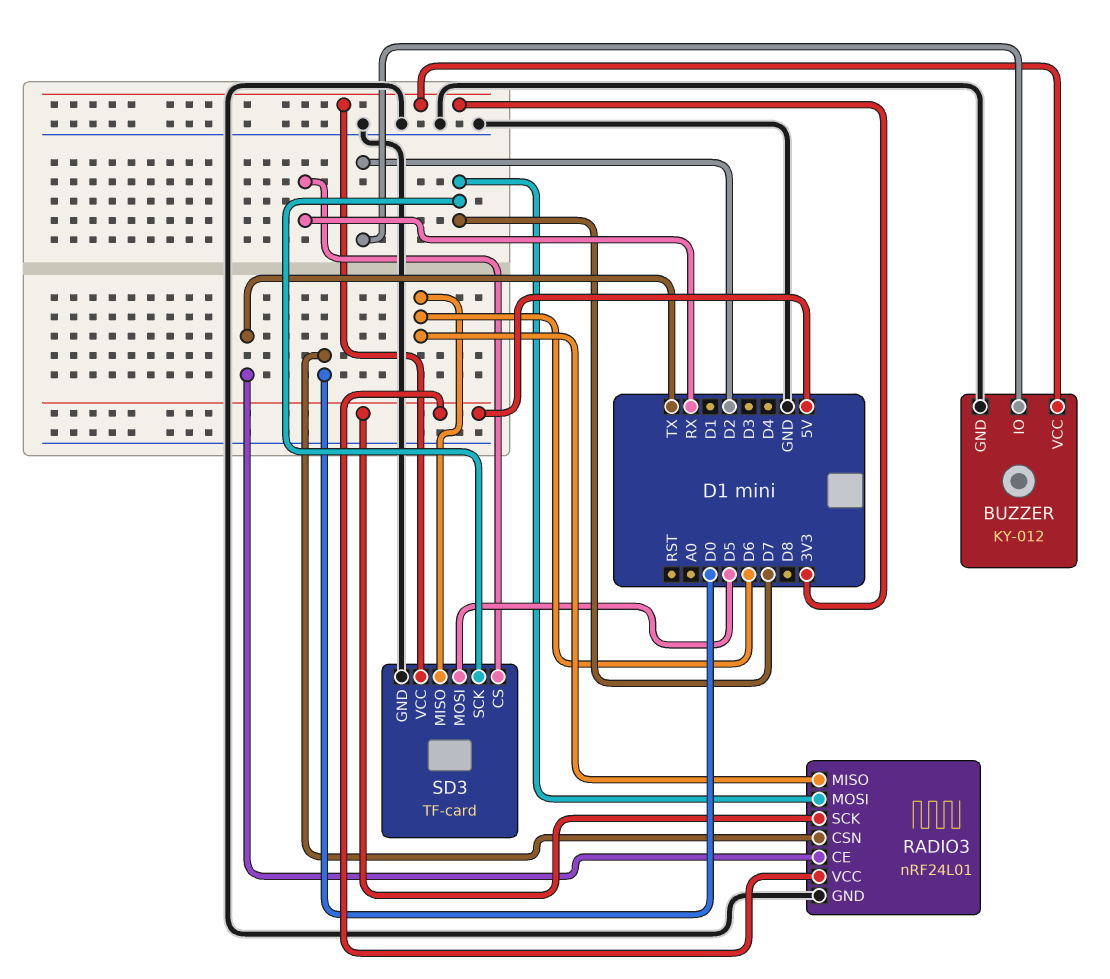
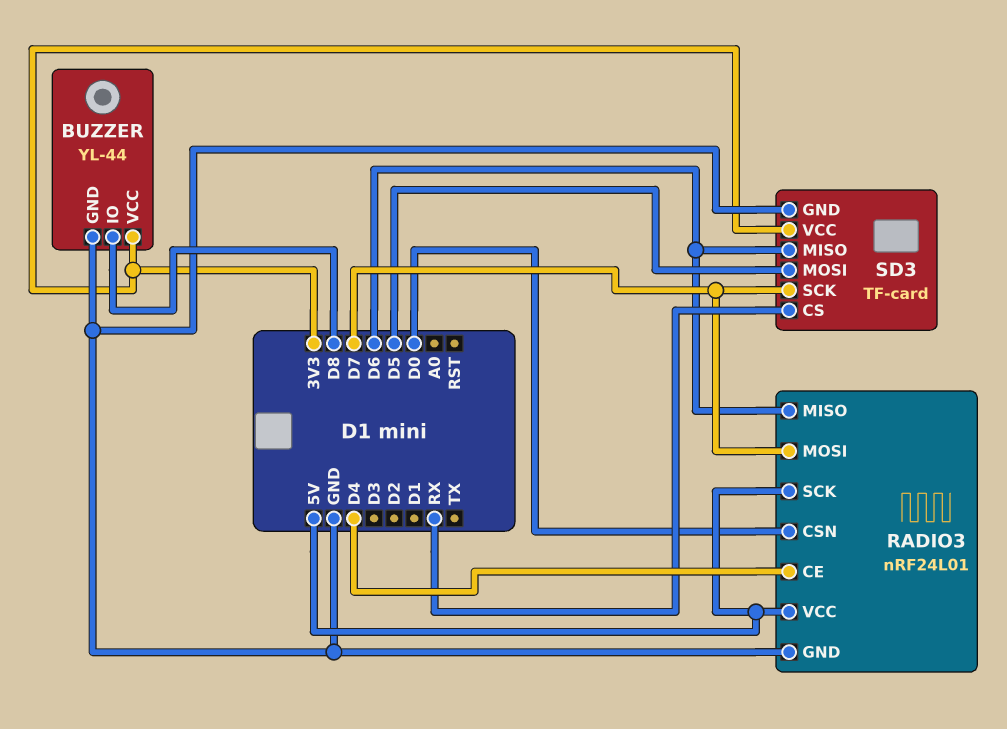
BUZZER: KY-012 -> YL-44
BUZZER pin IO: D2 -> D8
RADIO3 pin CE: TX -> D4

